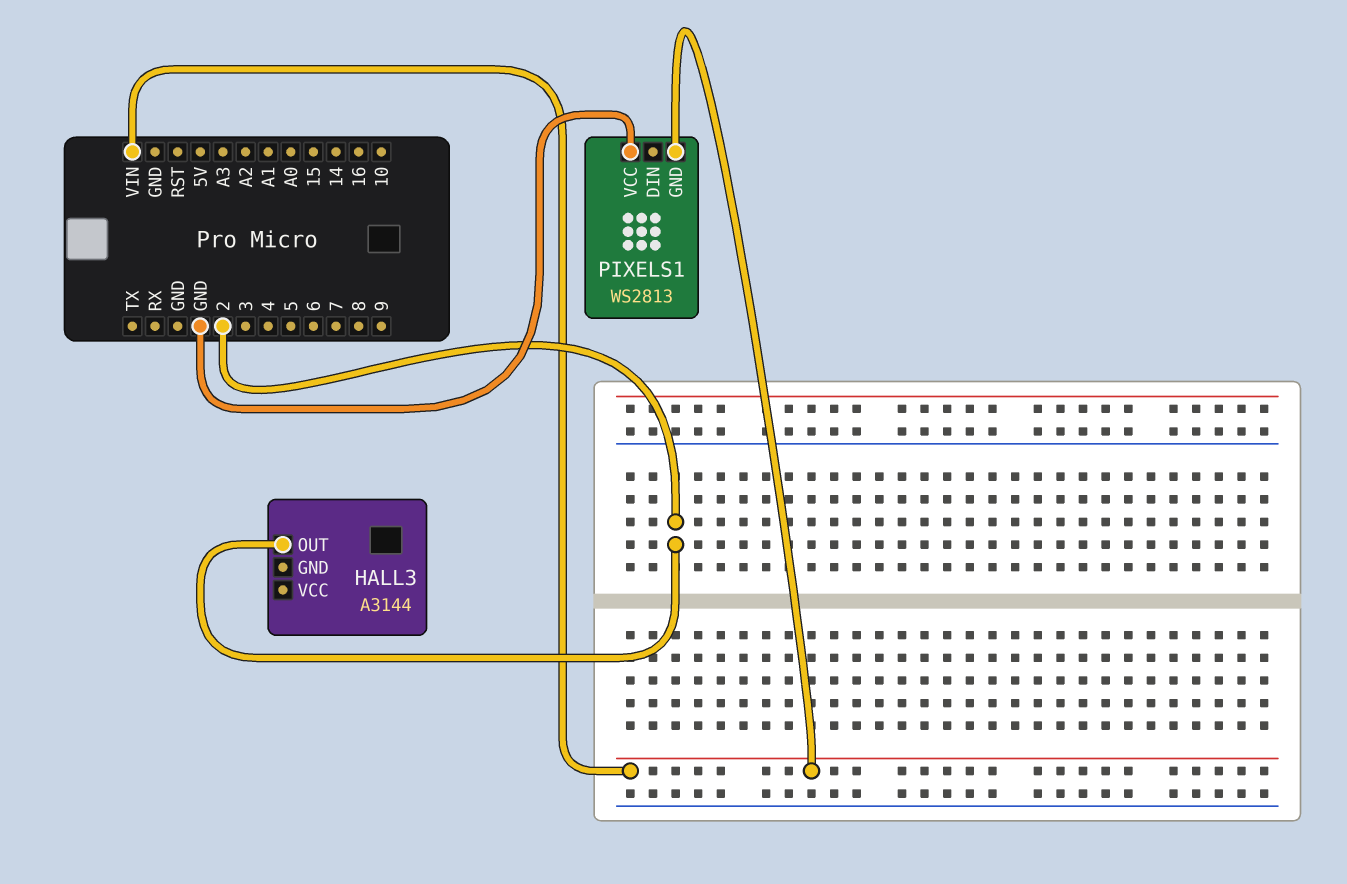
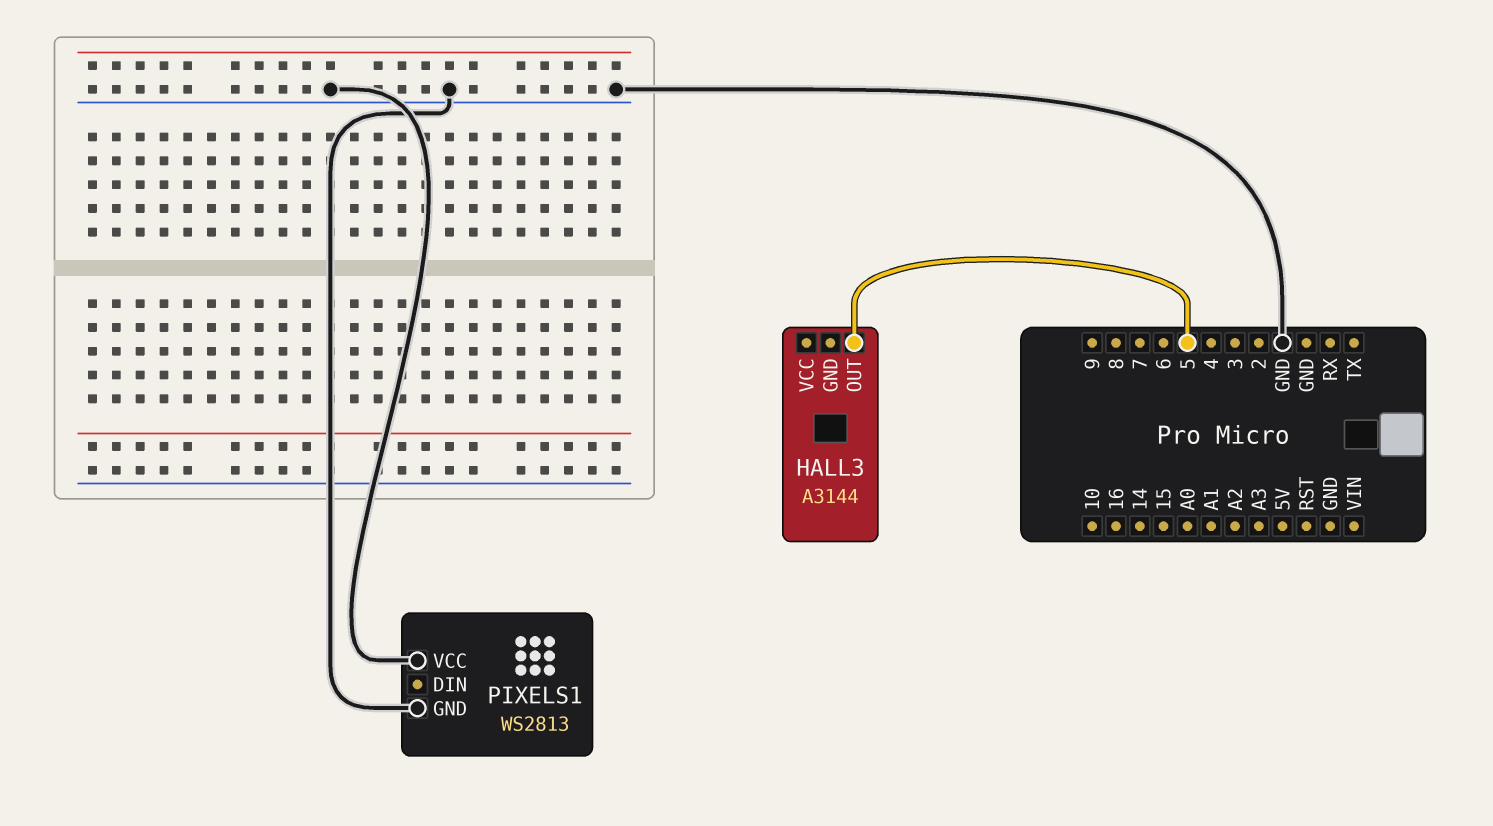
HALL3 pin OUT: 2 -> 5
PIXELS1 pin GND: VIN -> GND

